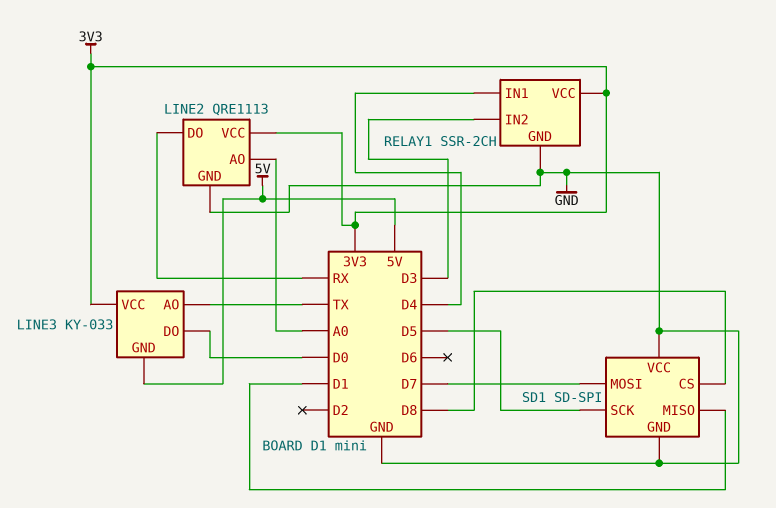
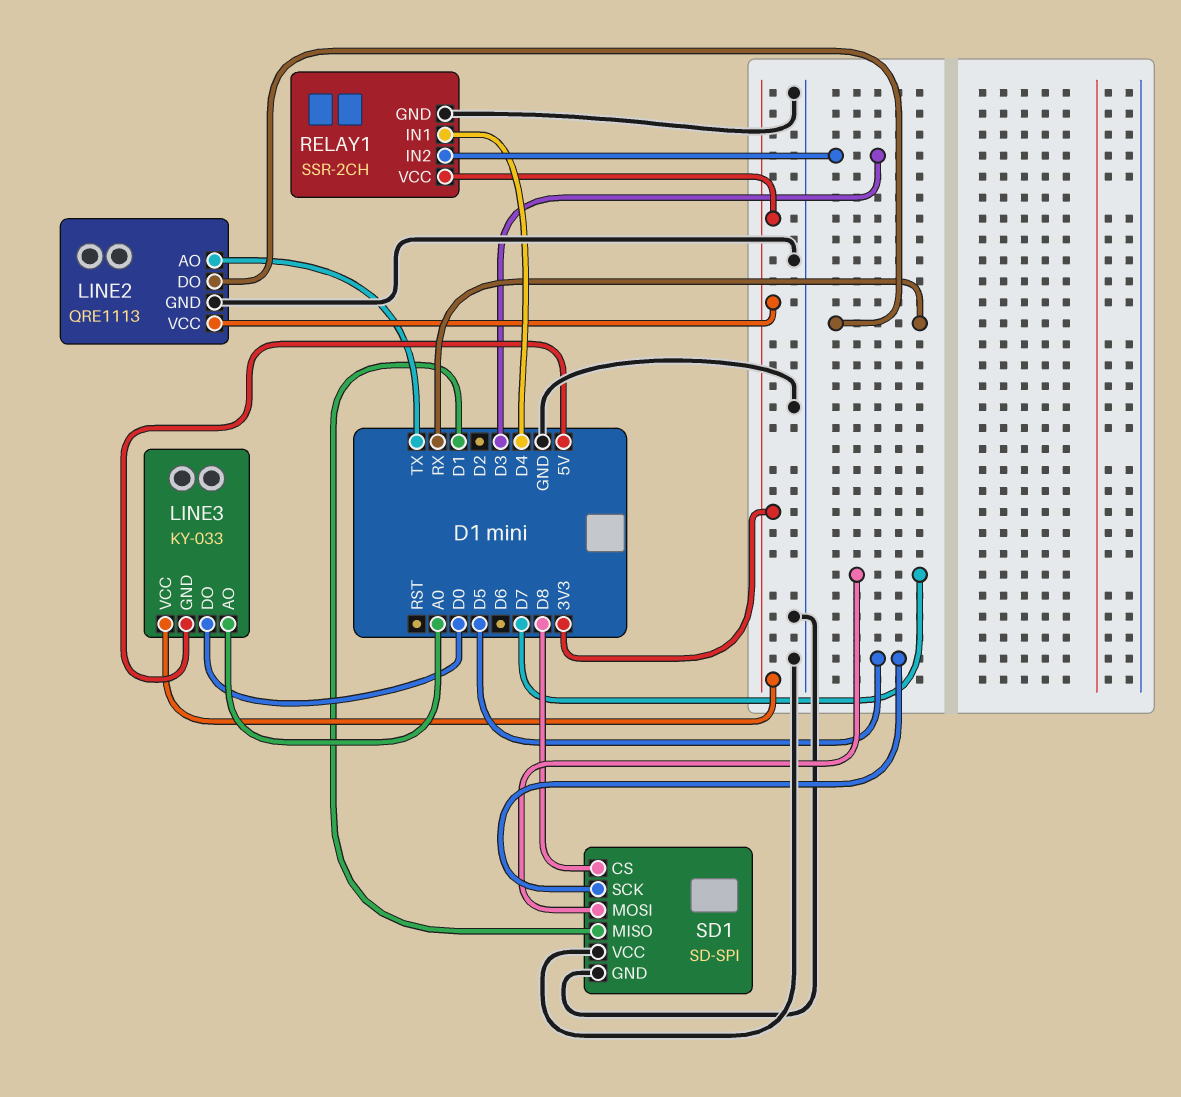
LINE2 pin AO: A0 -> TX
LINE3 pin AO: TX -> A0

